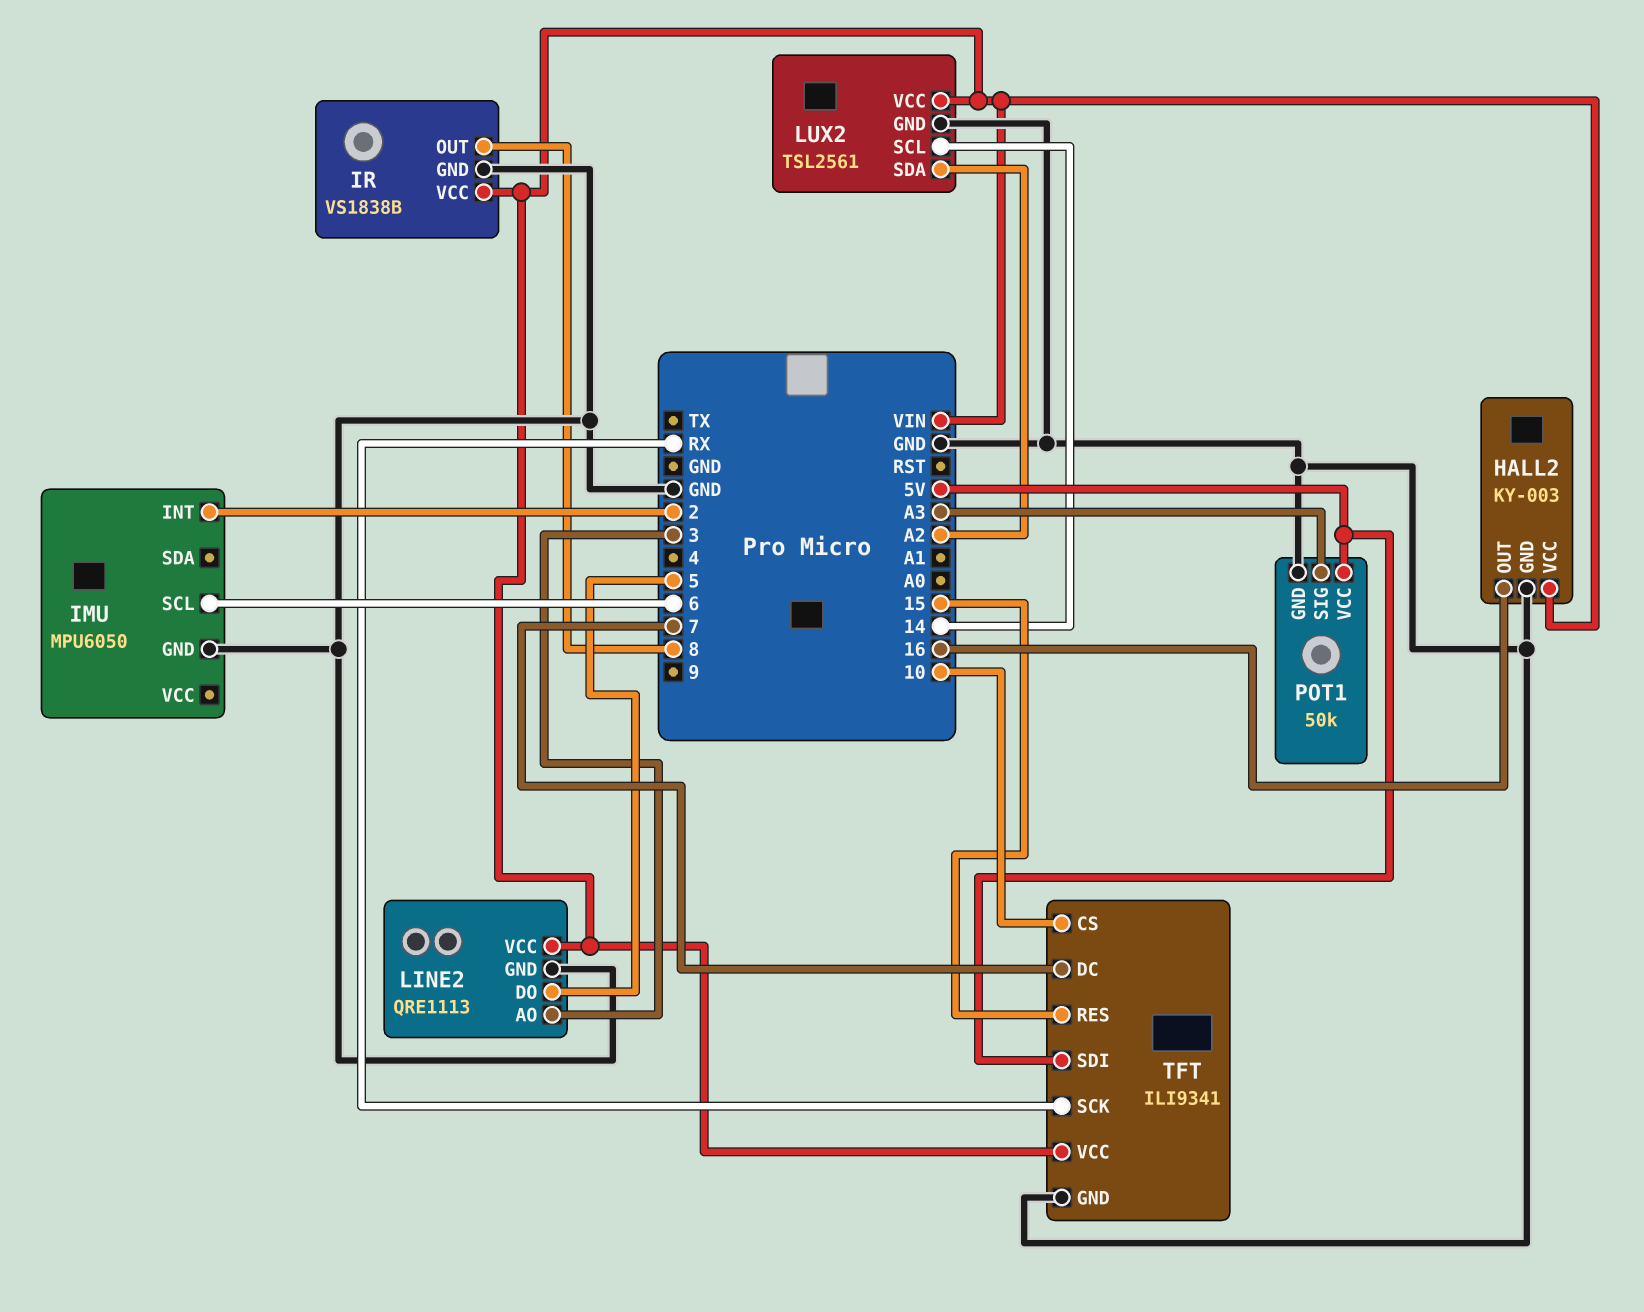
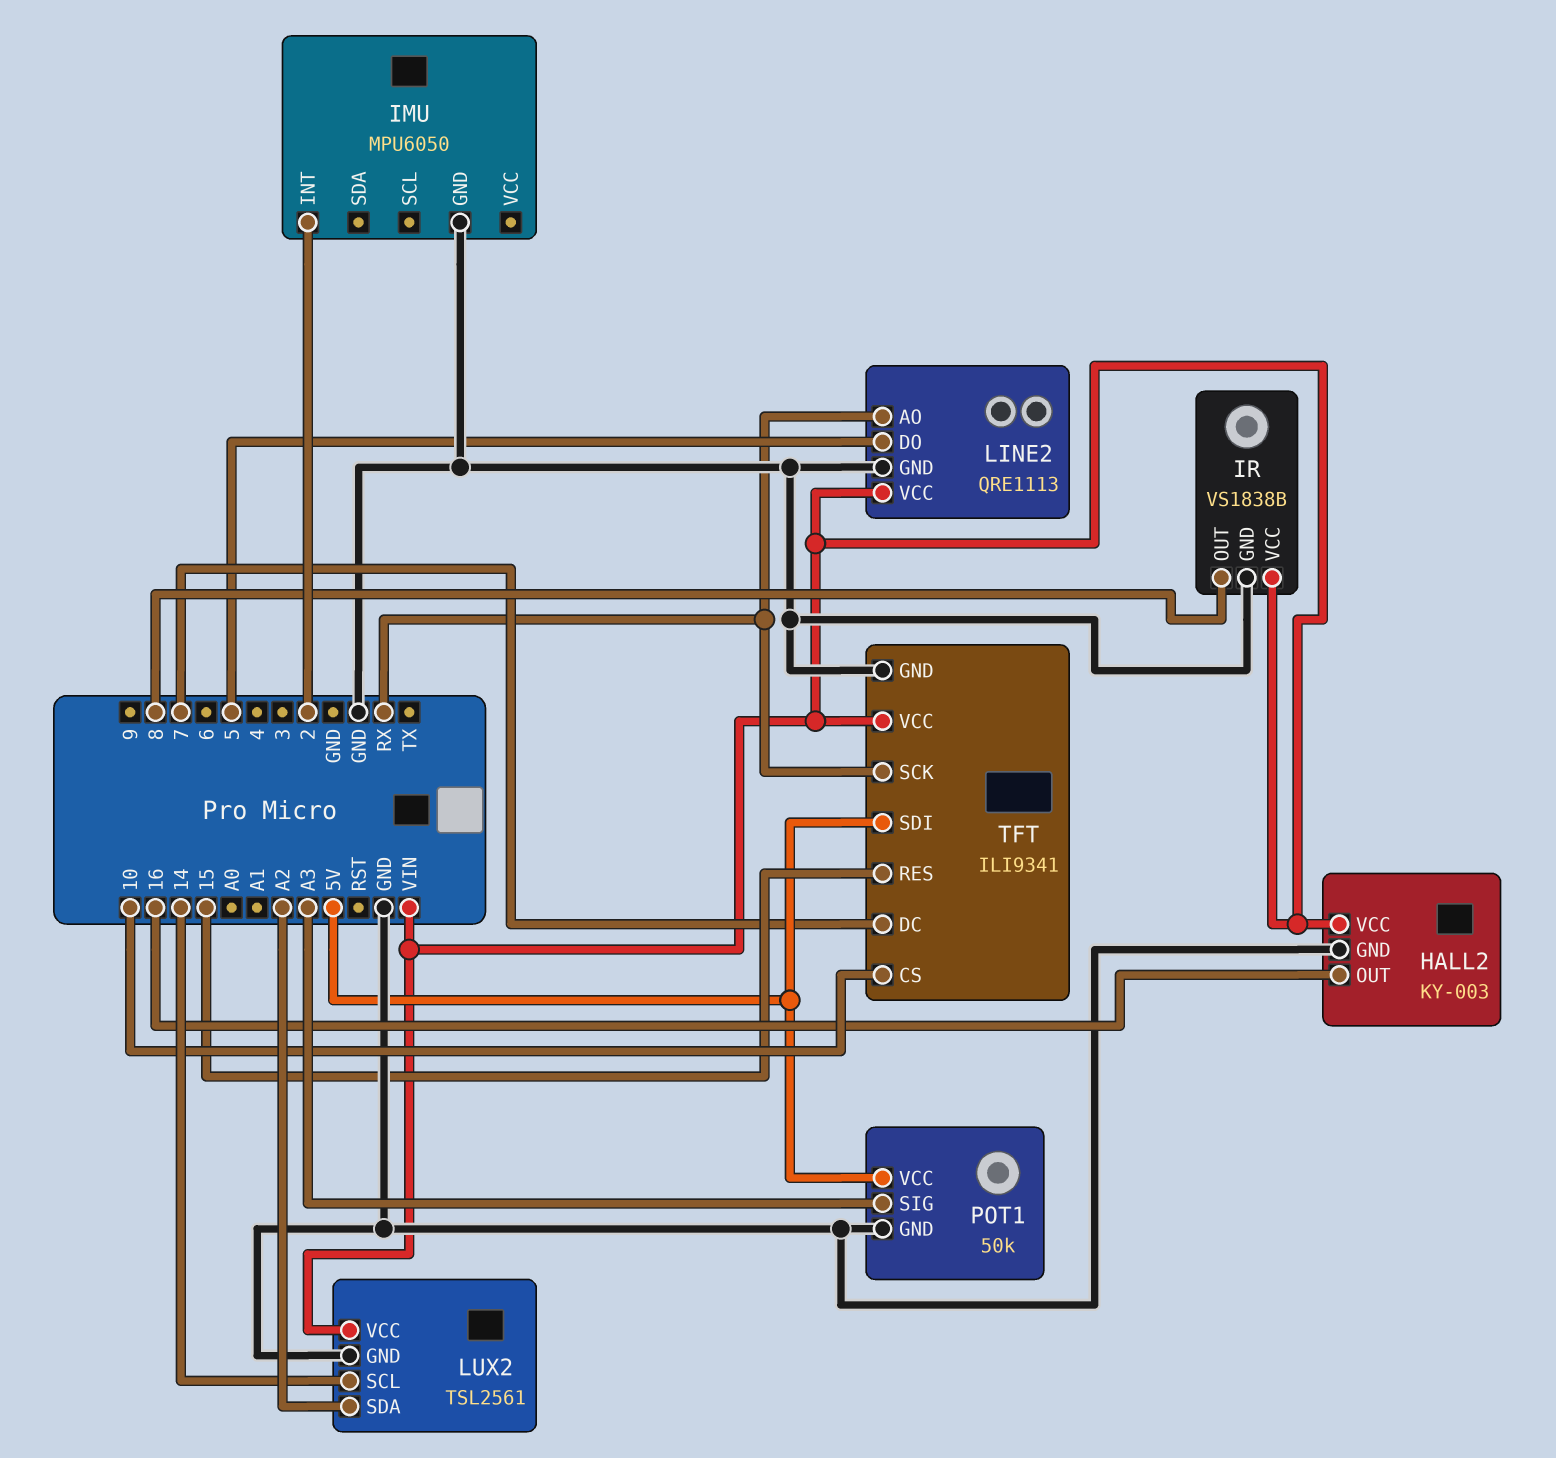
IMU pin SCL: 6 -> none
LINE2 pin AO: 3 -> RX

